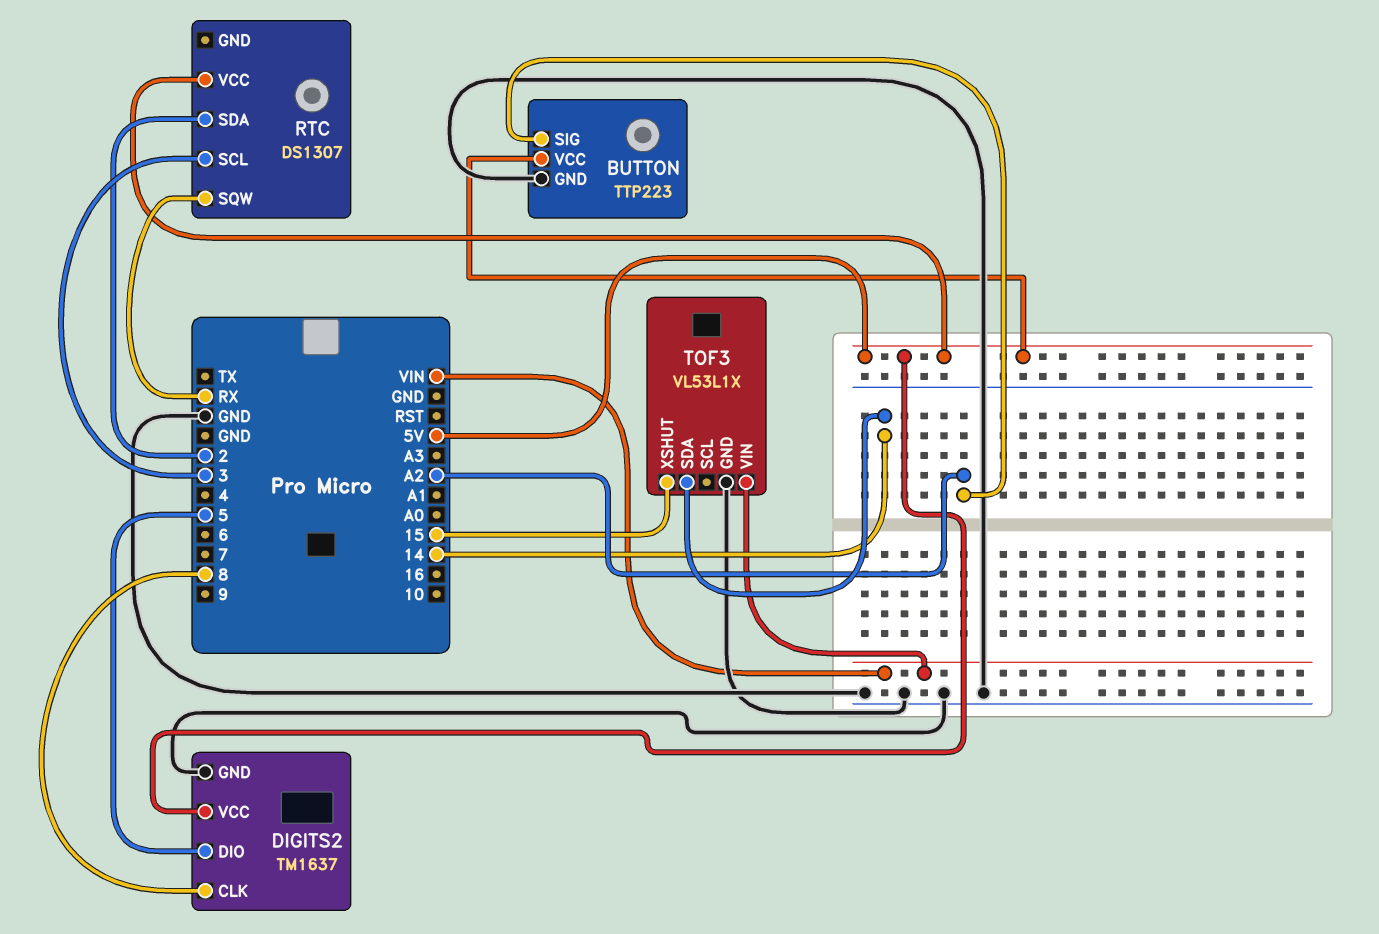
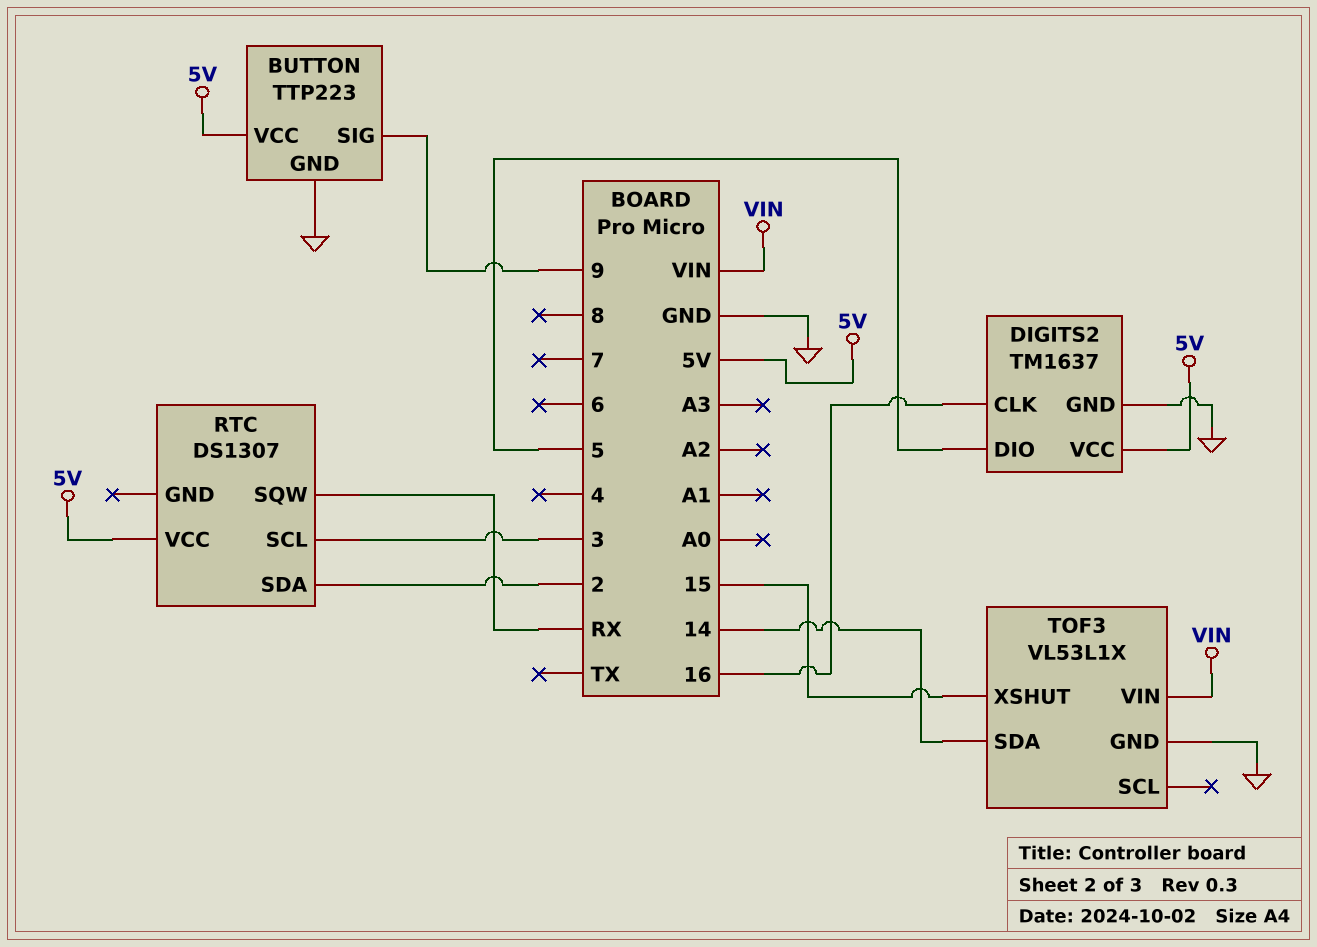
BUTTON pin SIG: A2 -> 9
DIGITS2 pin CLK: 8 -> 16

